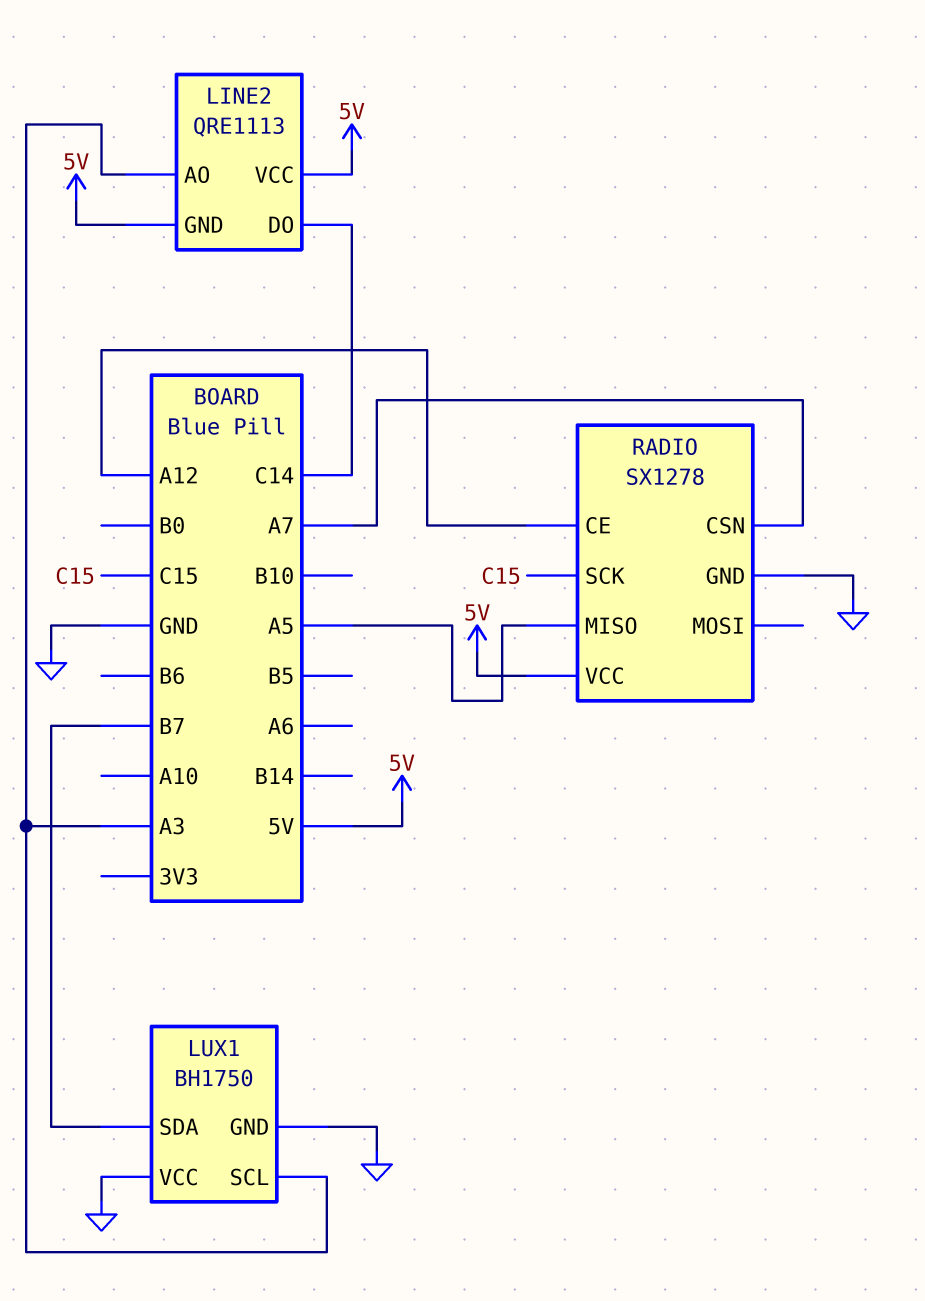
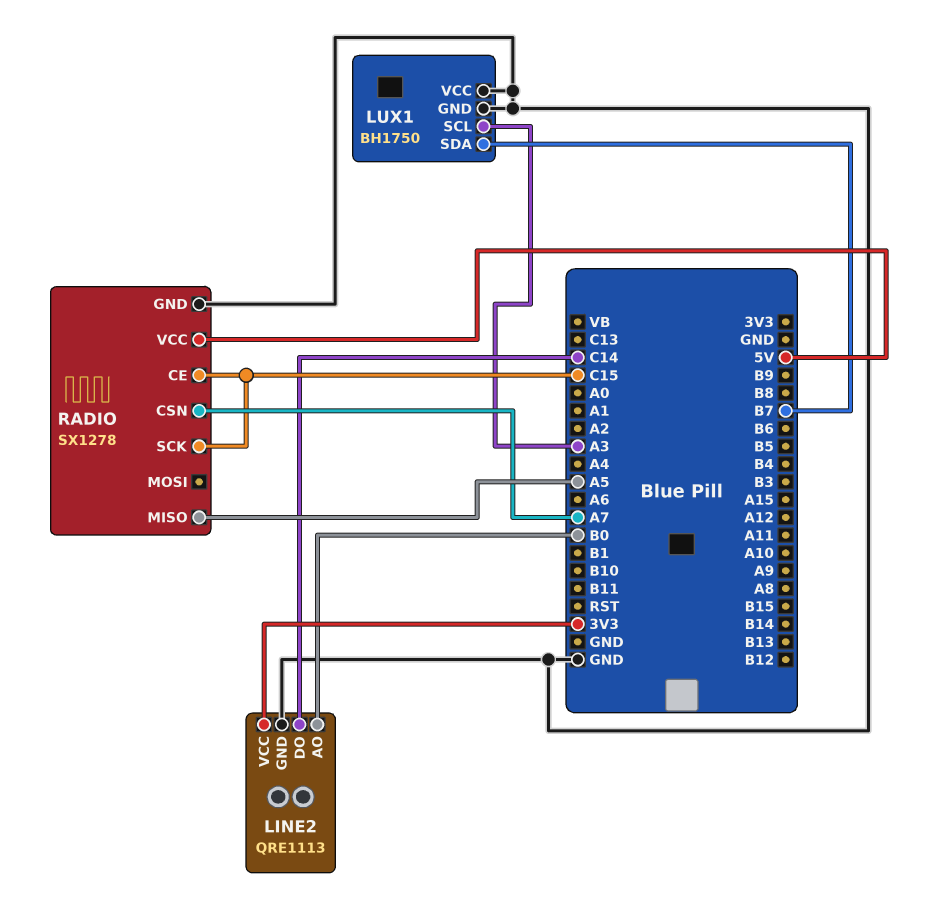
LINE2 pin AO: A3 -> B0
LINE2 pin GND: 5V -> GND
LINE2 pin VCC: 5V -> 3V3
RADIO pin CE: A12 -> C15

